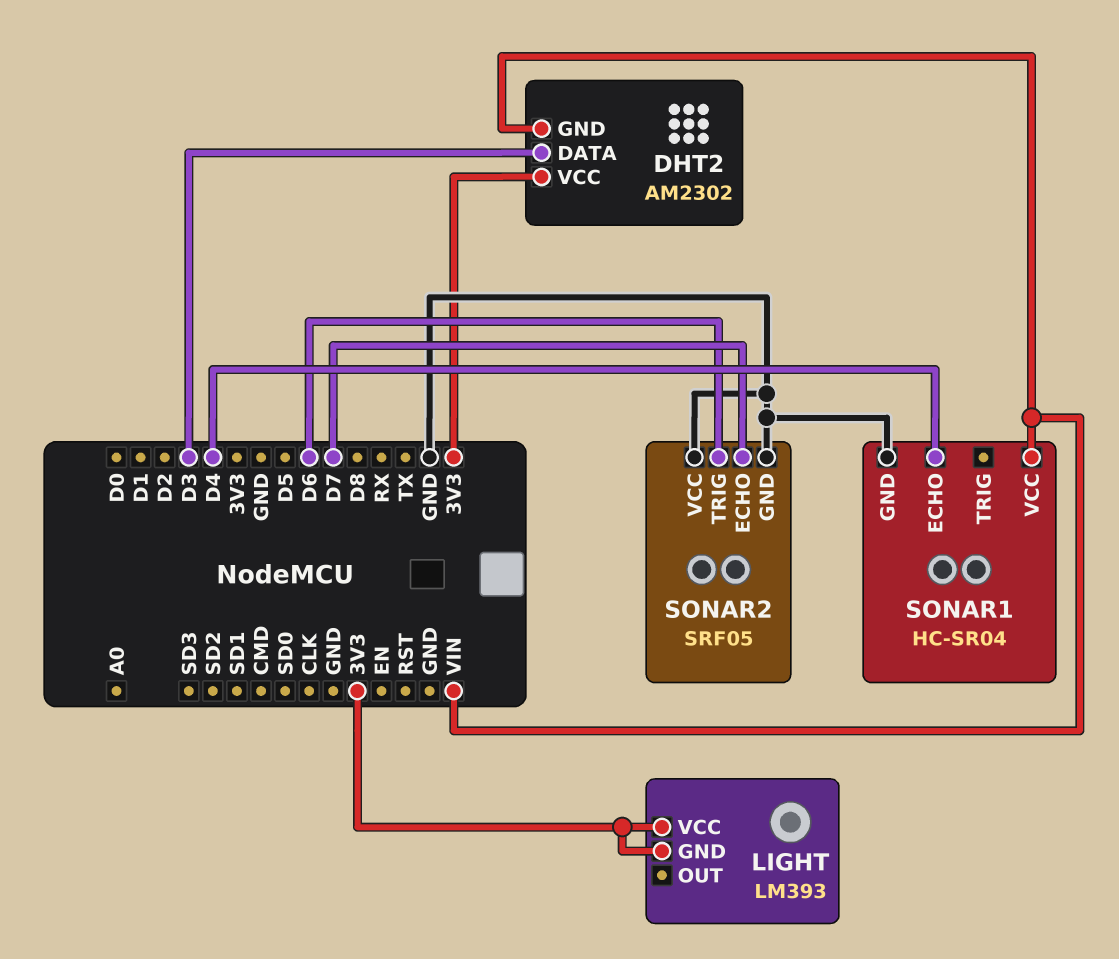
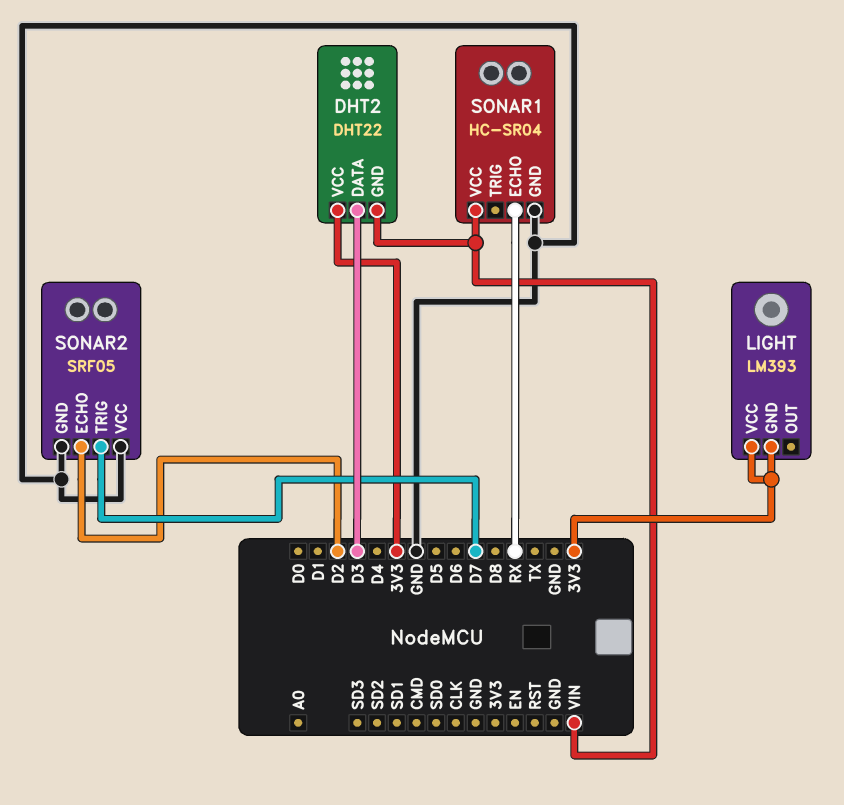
DHT2: AM2302 -> DHT22
SONAR1 pin ECHO: D4 -> RX
SONAR2 pin ECHO: D7 -> D2
SONAR2 pin TRIG: D6 -> D7

